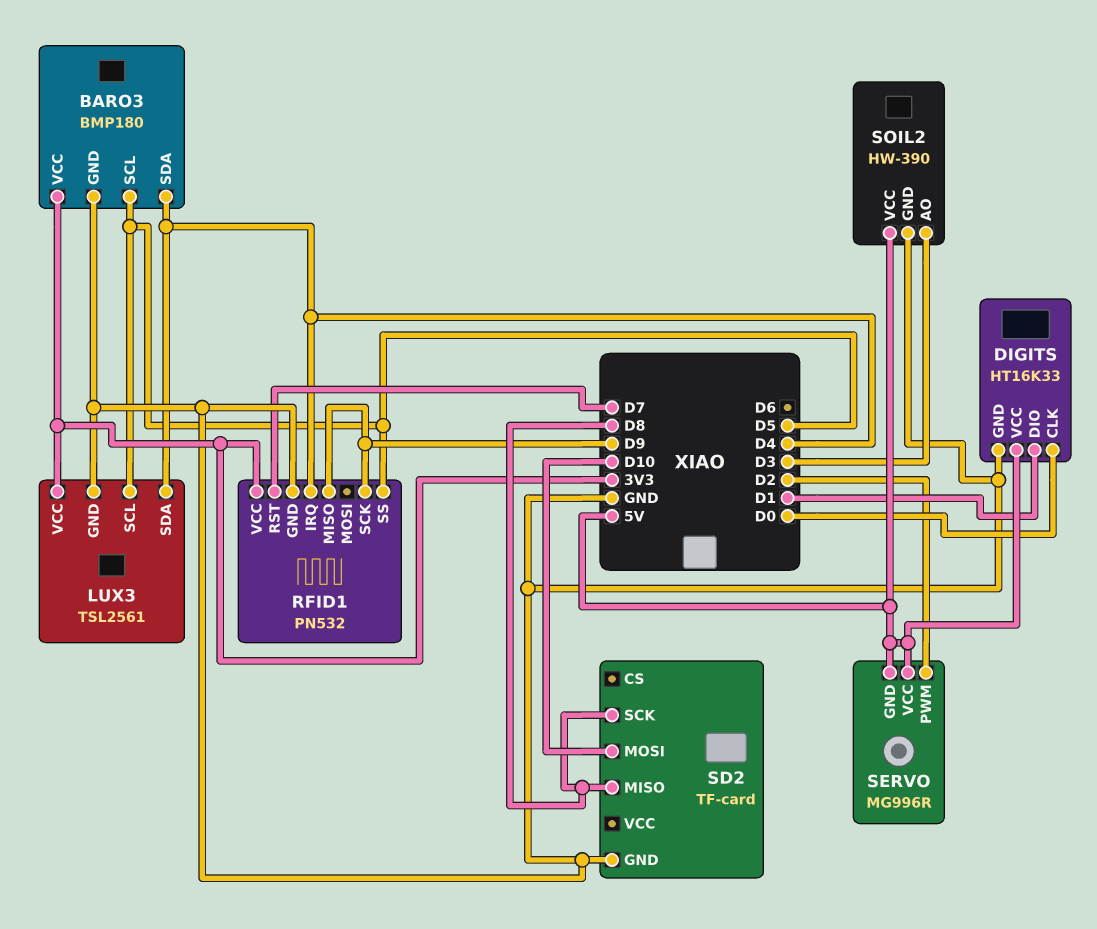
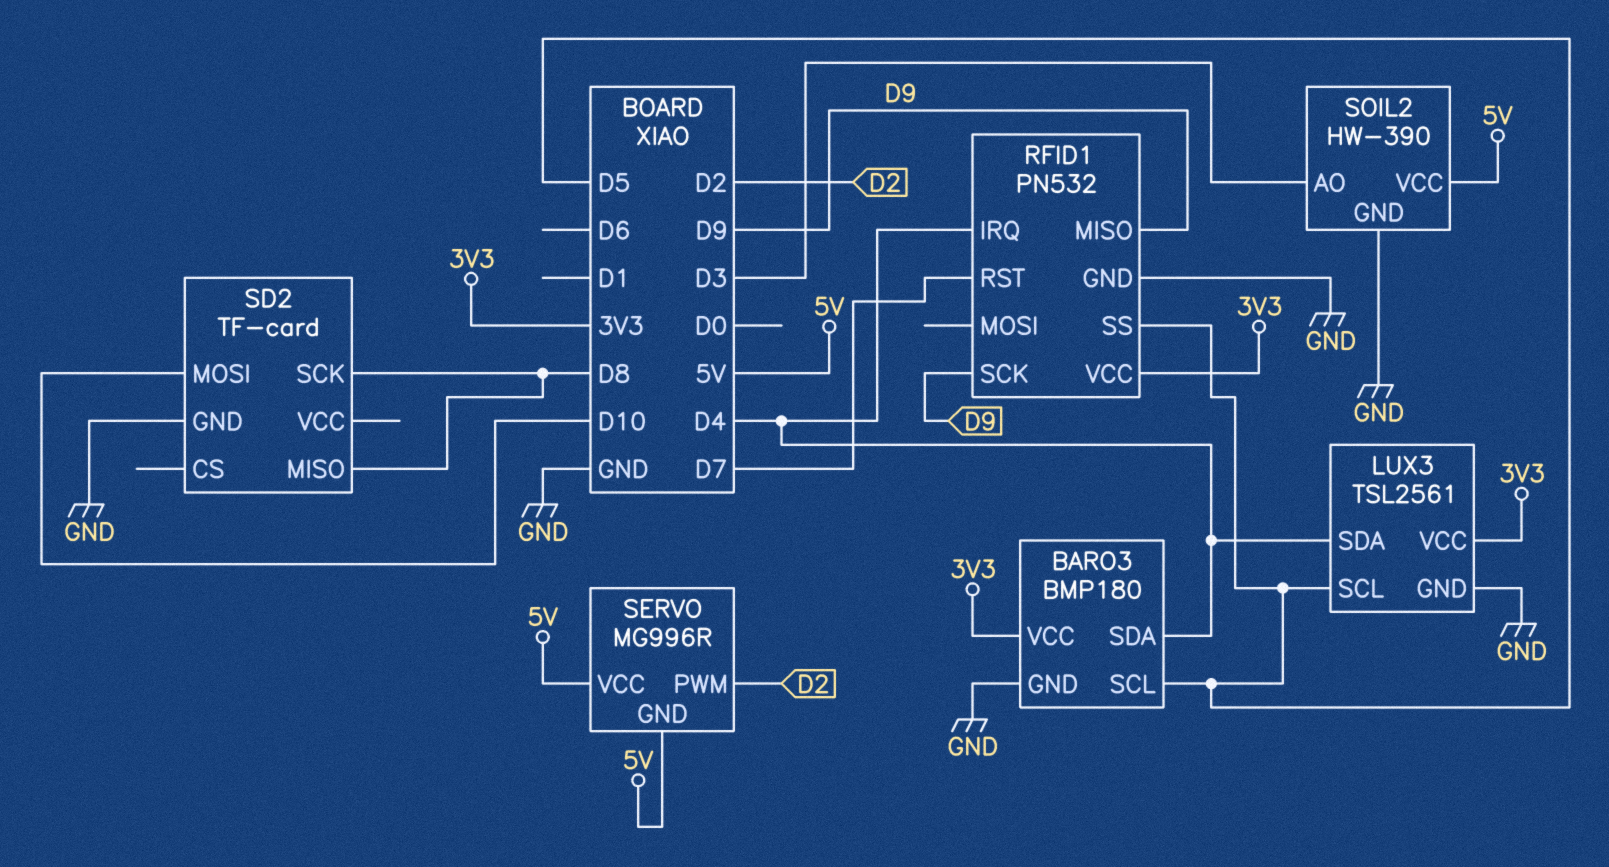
DIGITS: HT16K33 -> none
DIGITS pin CLK: D0 -> none
DIGITS pin DIO: D1 -> none
DIGITS pin GND: GND -> none
DIGITS pin VCC: 5V -> none

